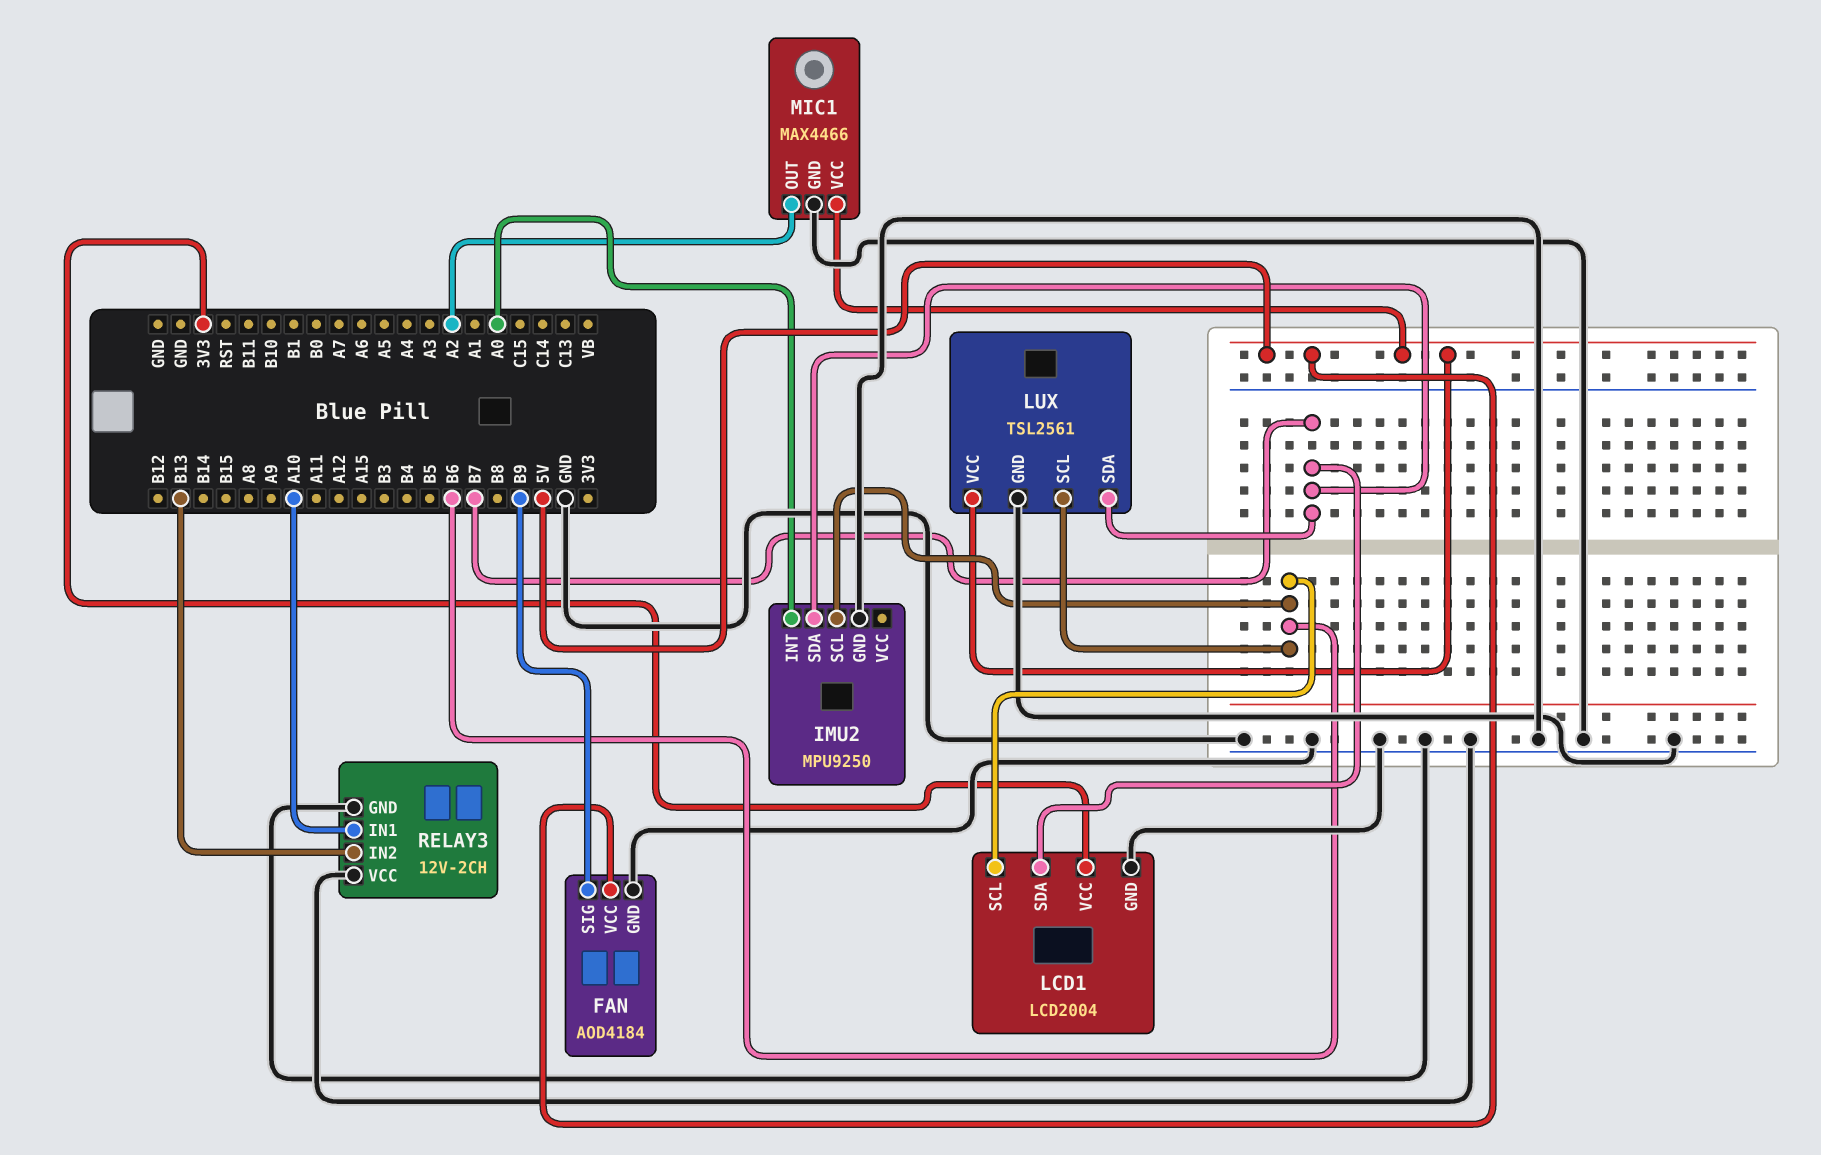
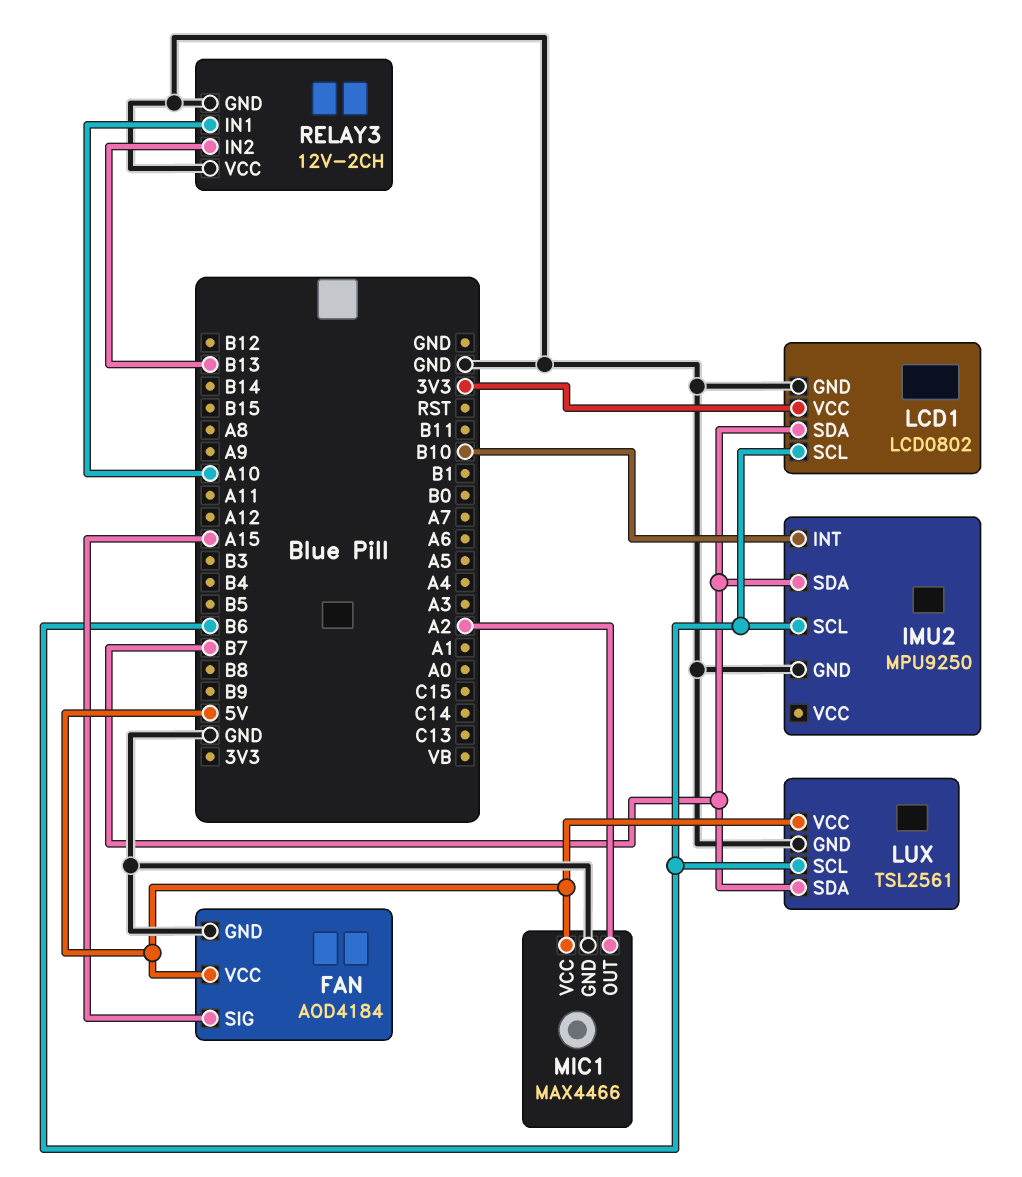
FAN pin SIG: B9 -> A15
IMU2 pin INT: A0 -> B10
LCD1: LCD2004 -> LCD0802

